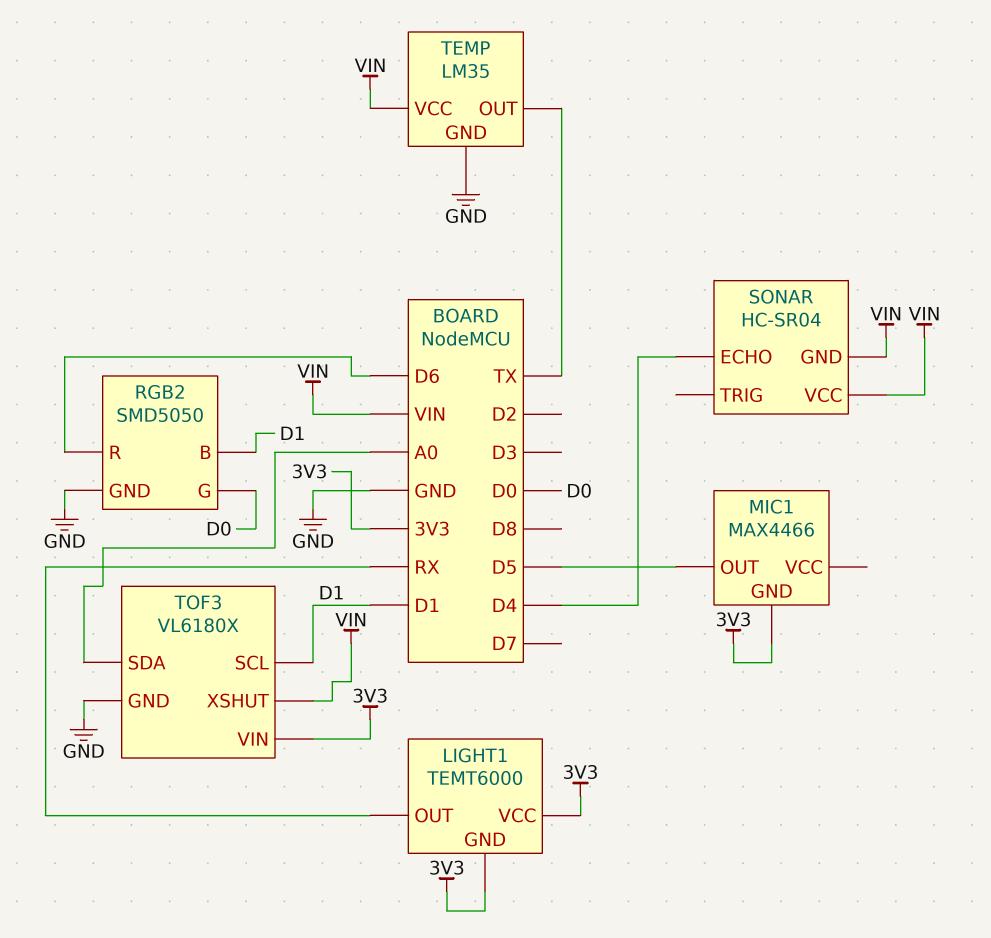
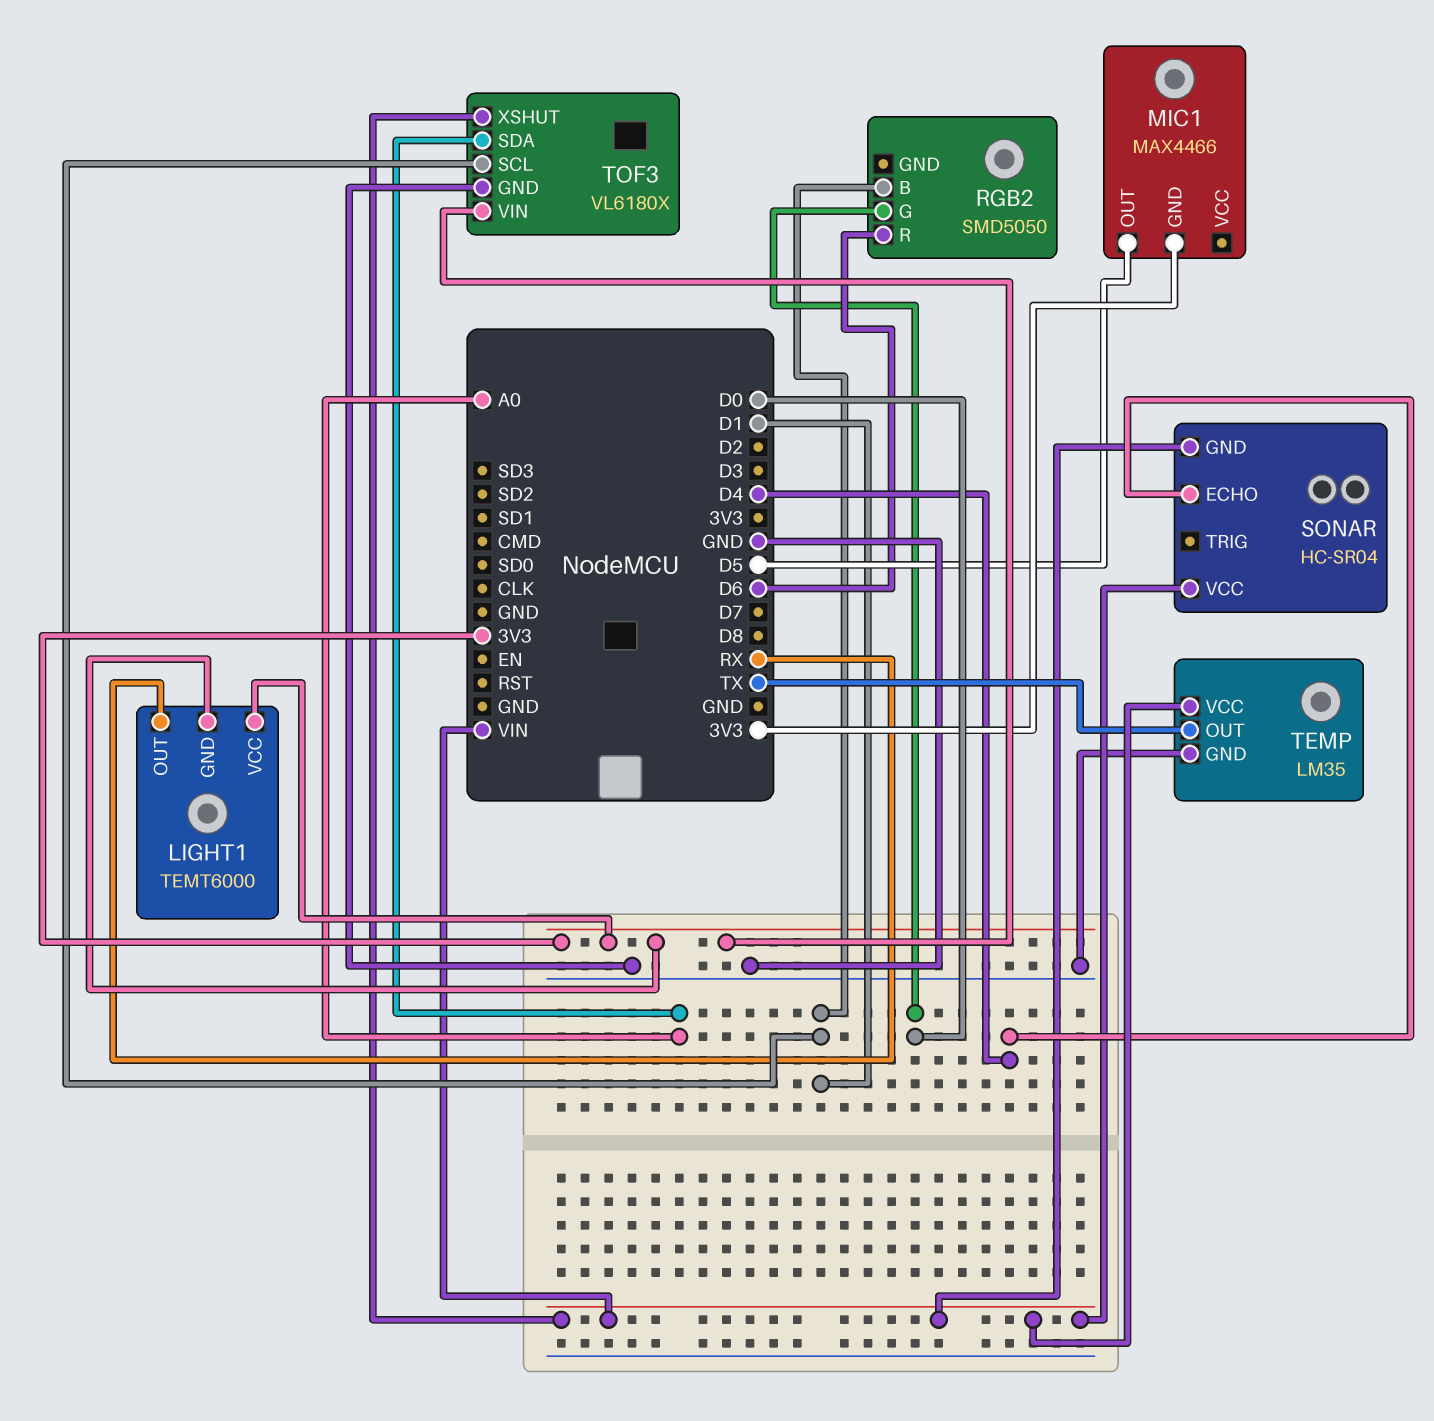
RGB2 pin GND: GND -> none

